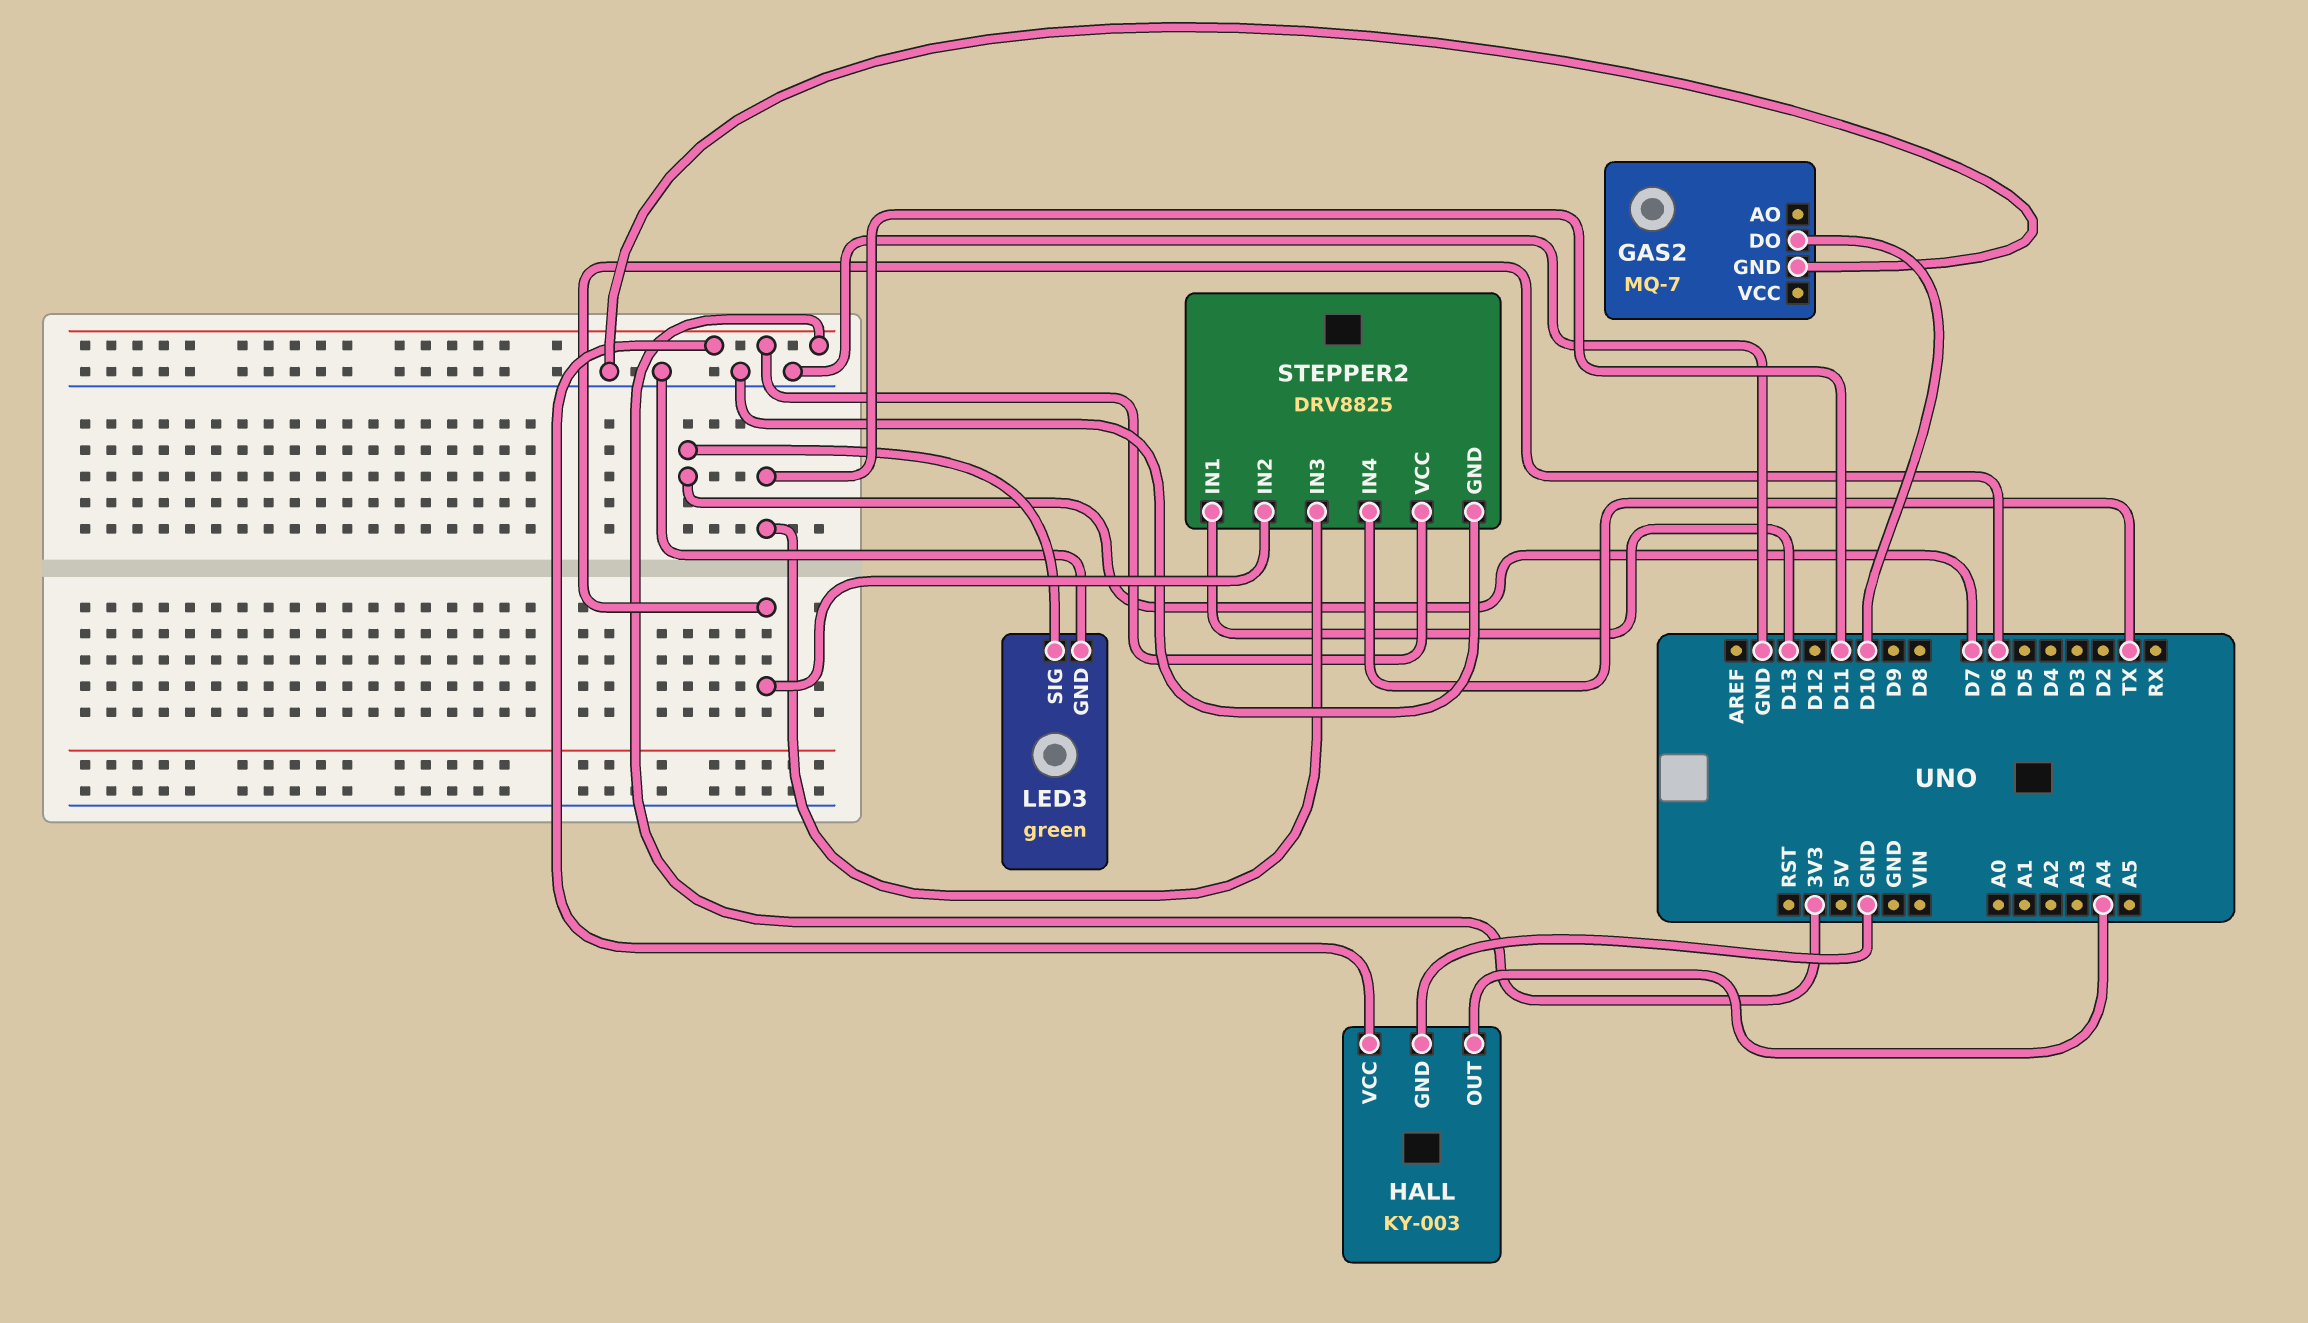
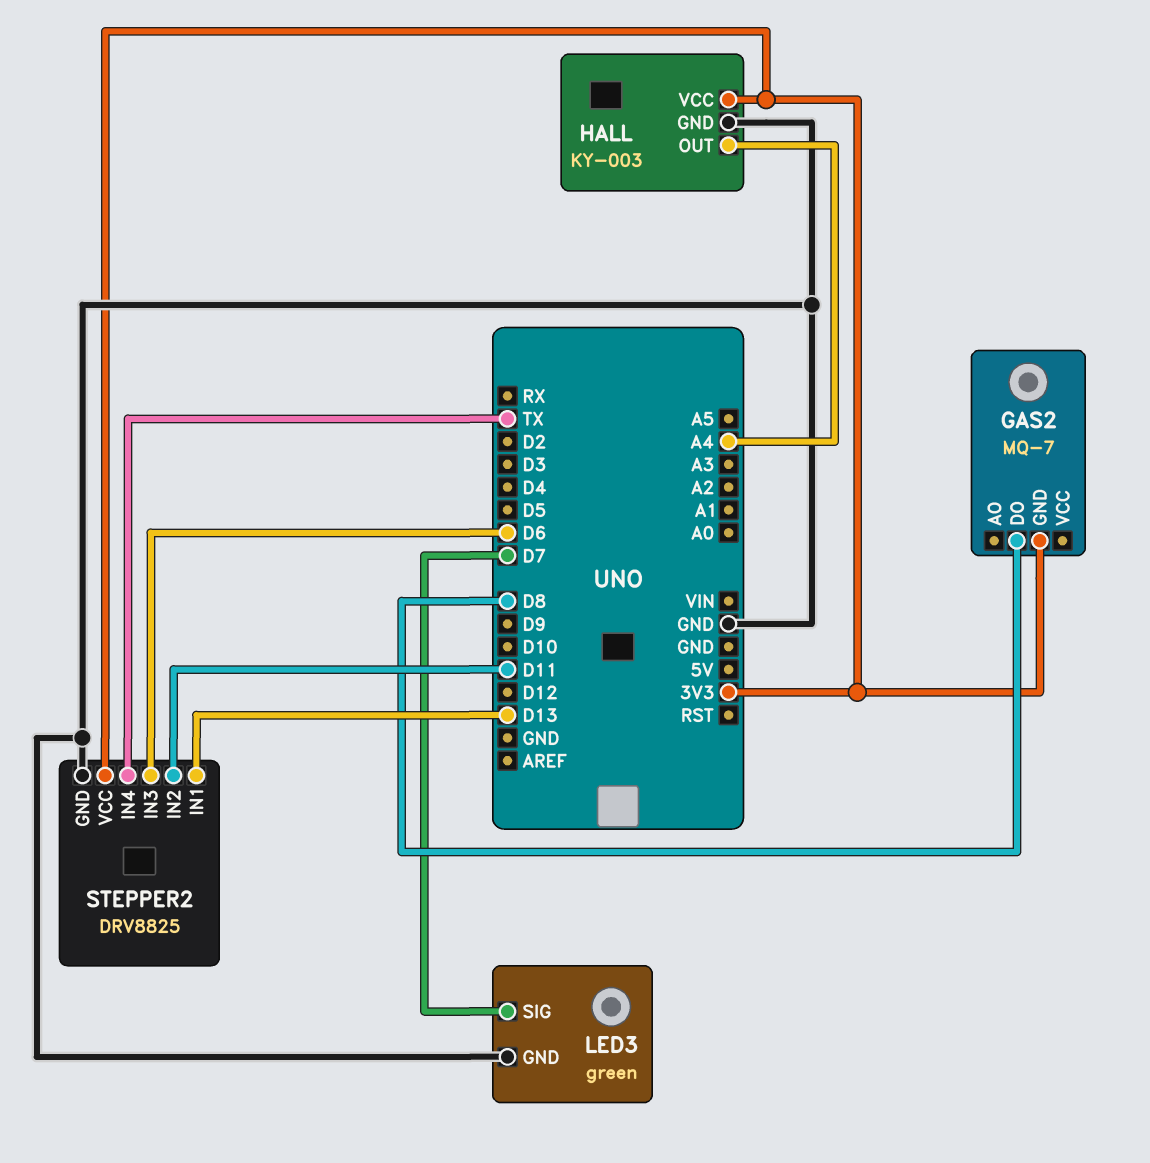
GAS2 pin DO: D10 -> D8
GAS2 pin GND: GND -> 3V3
STEPPER2 pin IN2: D6 -> D11
STEPPER2 pin IN3: D11 -> D6

